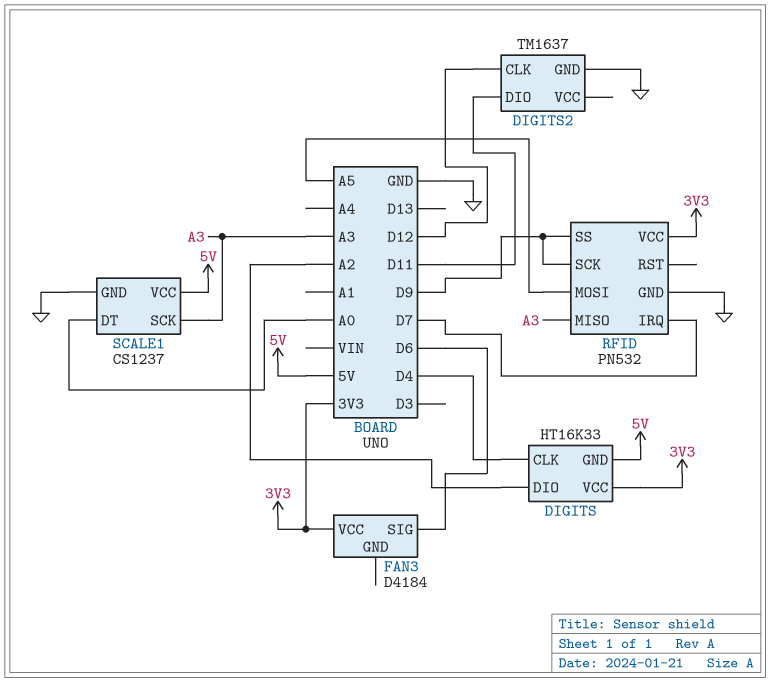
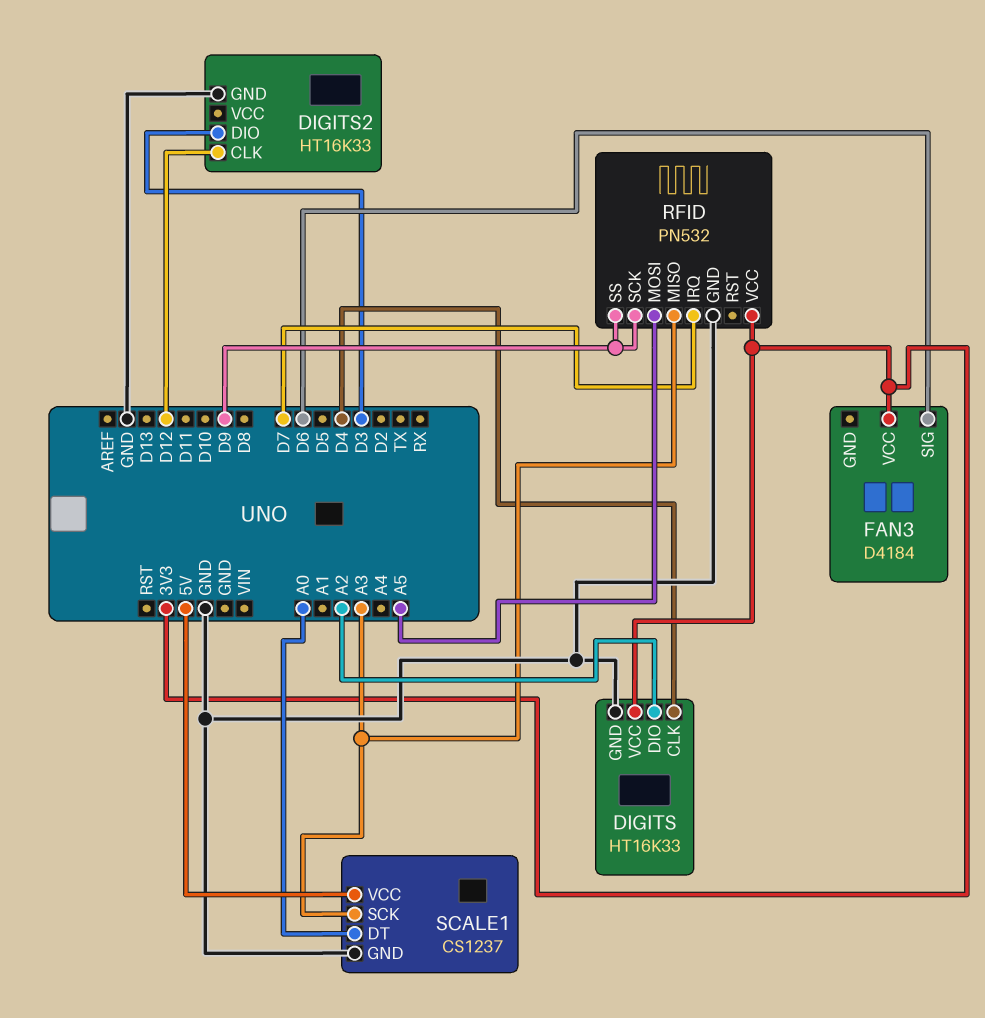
DIGITS pin GND: 5V -> GND
DIGITS2: TM1637 -> HT16K33
DIGITS2 pin DIO: D11 -> D3

